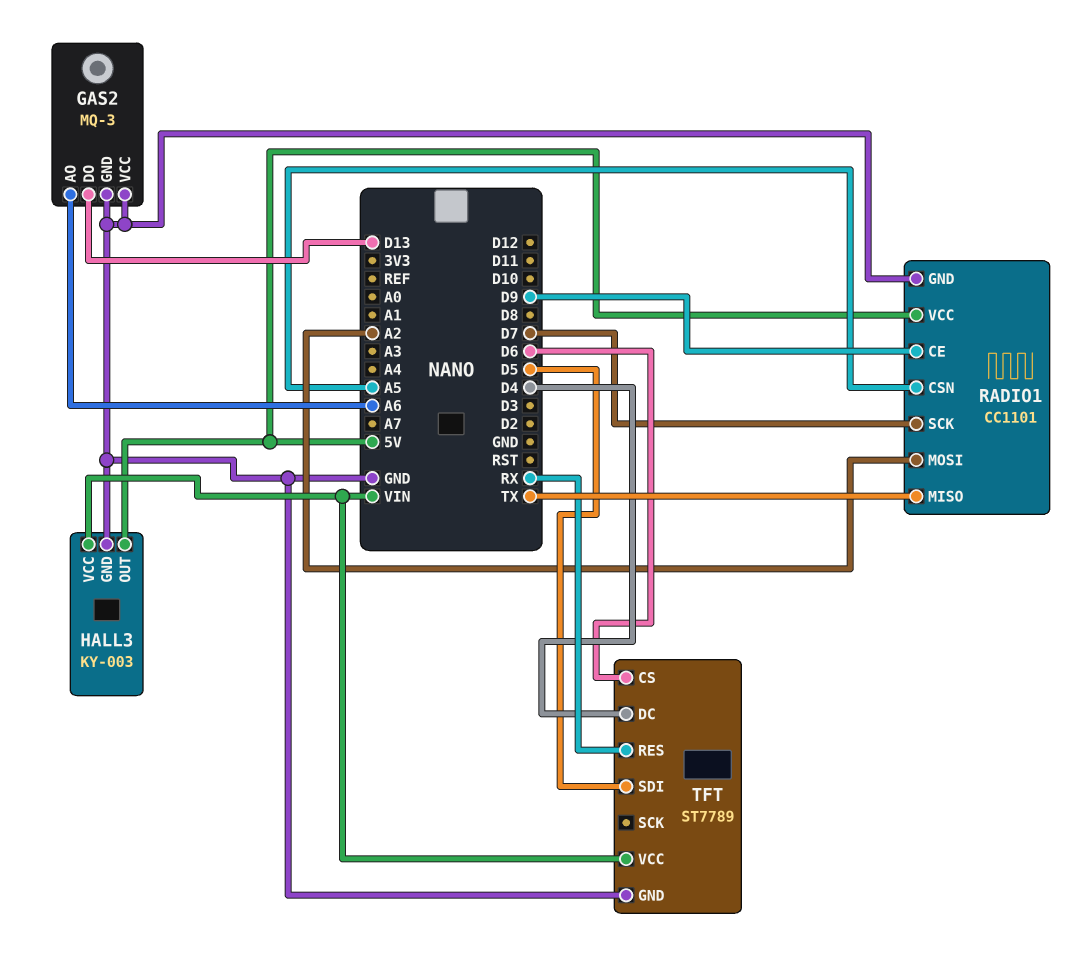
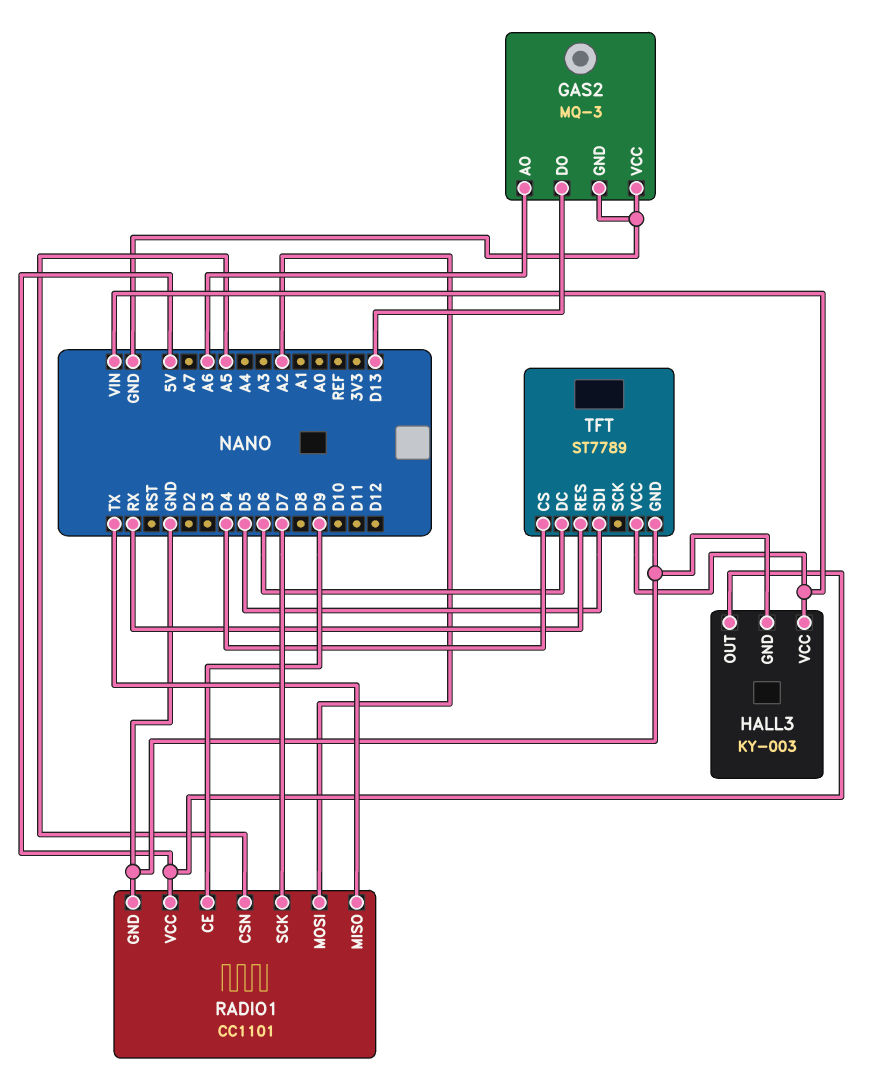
TFT pin CS: D6 -> D4
TFT pin DC: D4 -> D6

